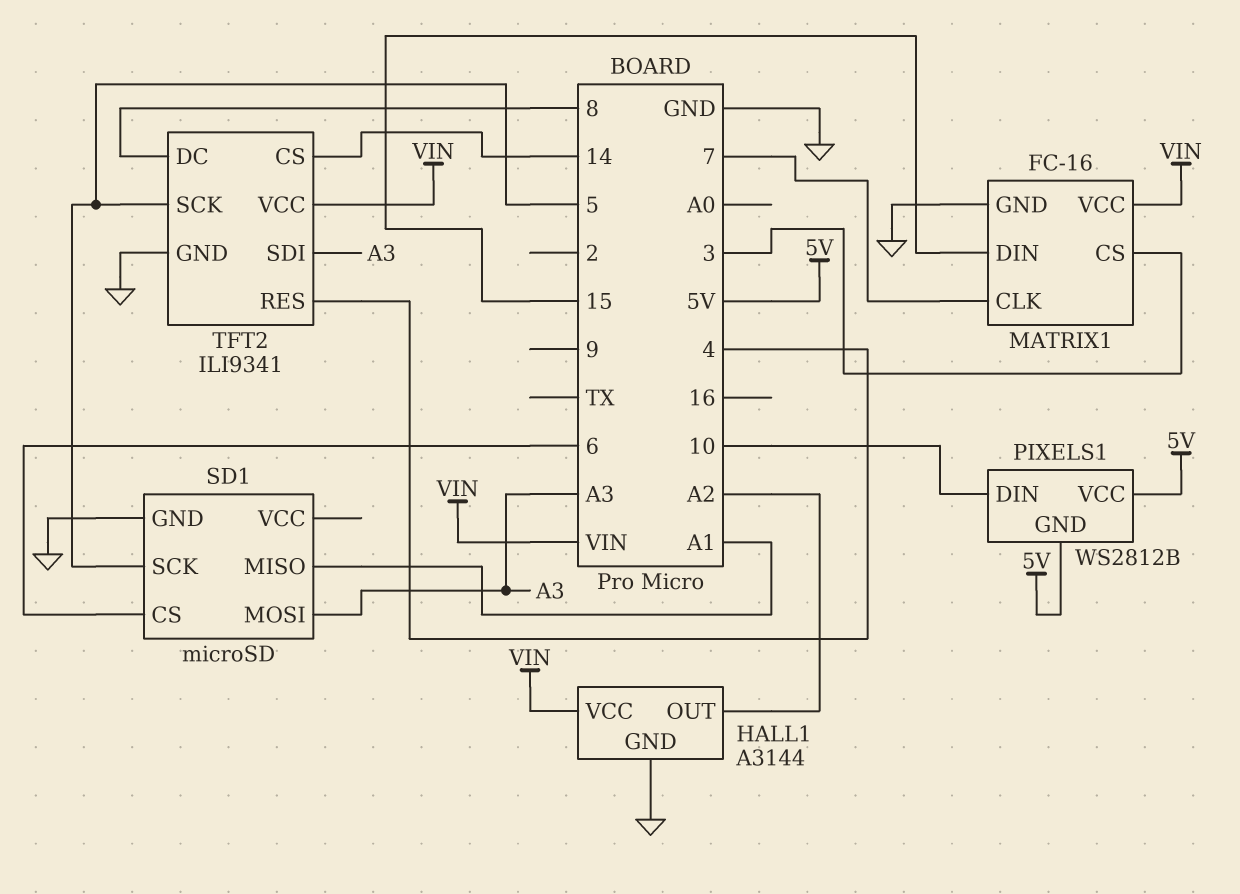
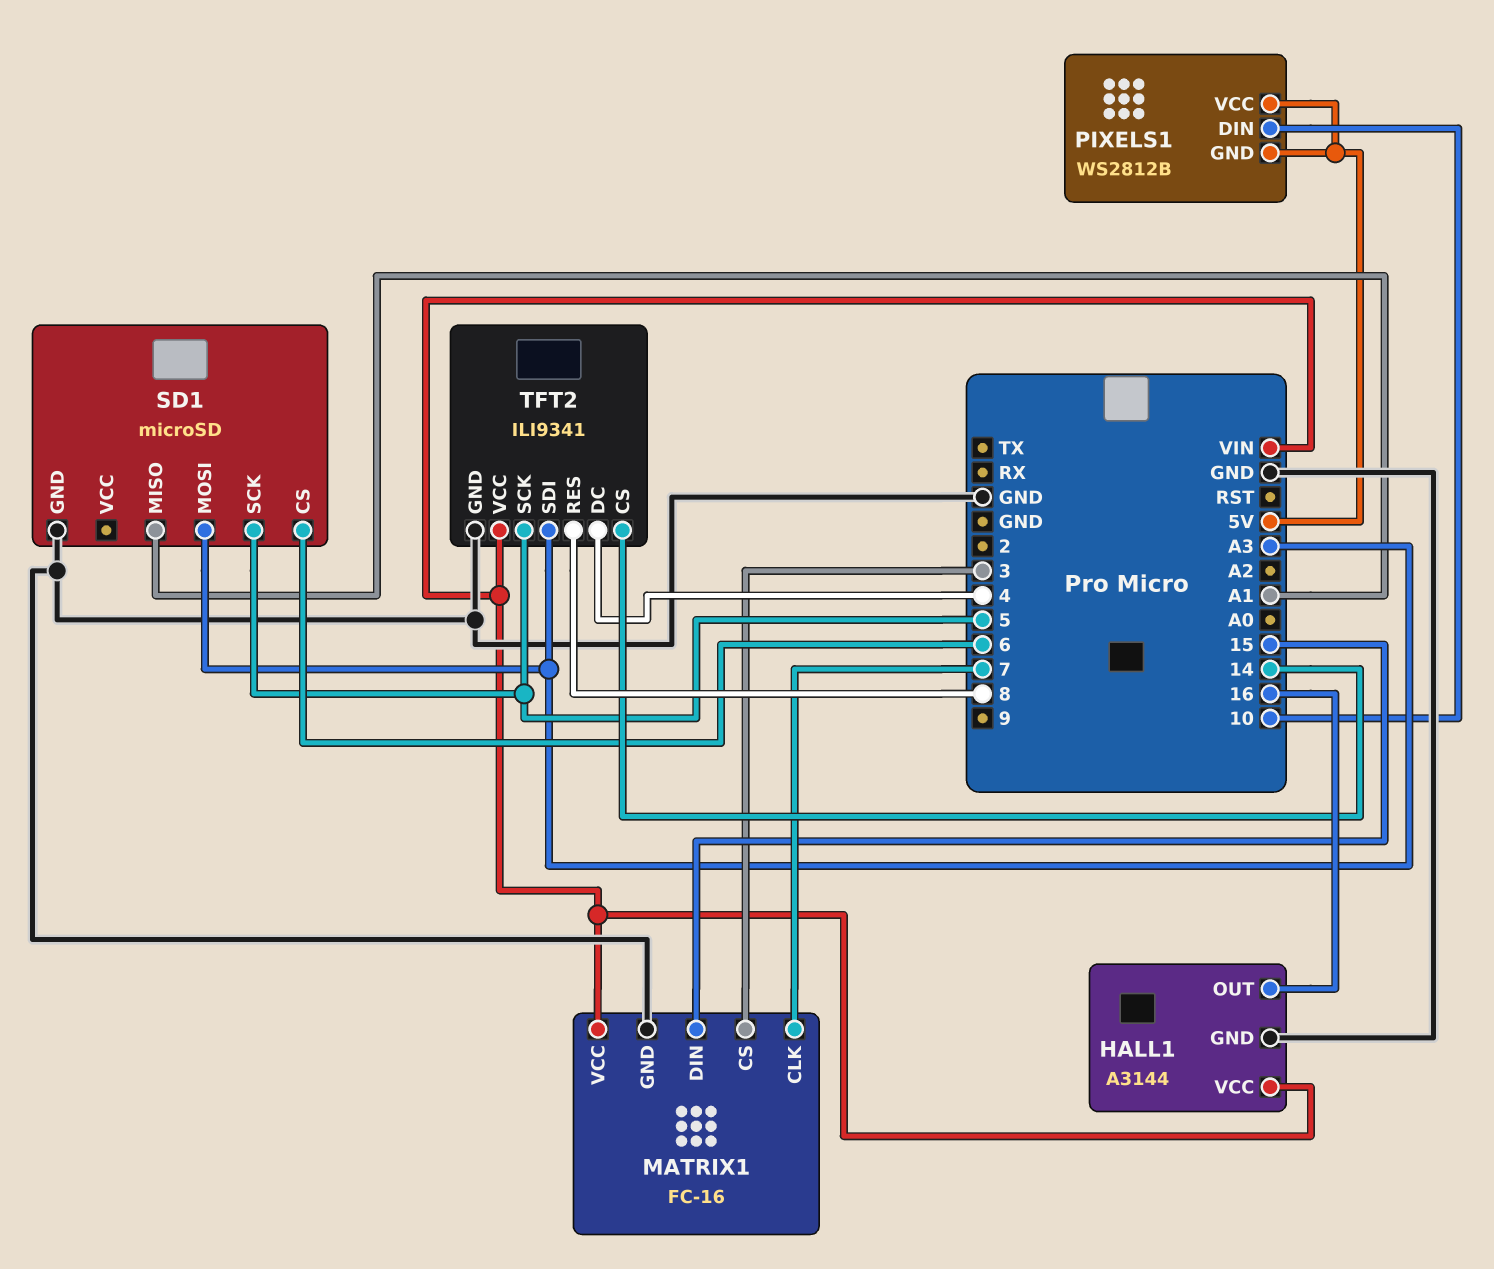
HALL1 pin OUT: A2 -> 16
TFT2 pin DC: 8 -> 4
TFT2 pin RES: 4 -> 8

